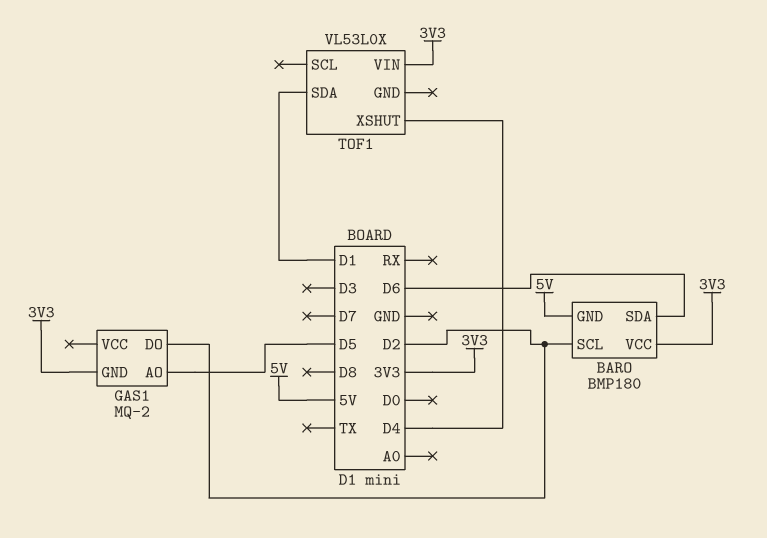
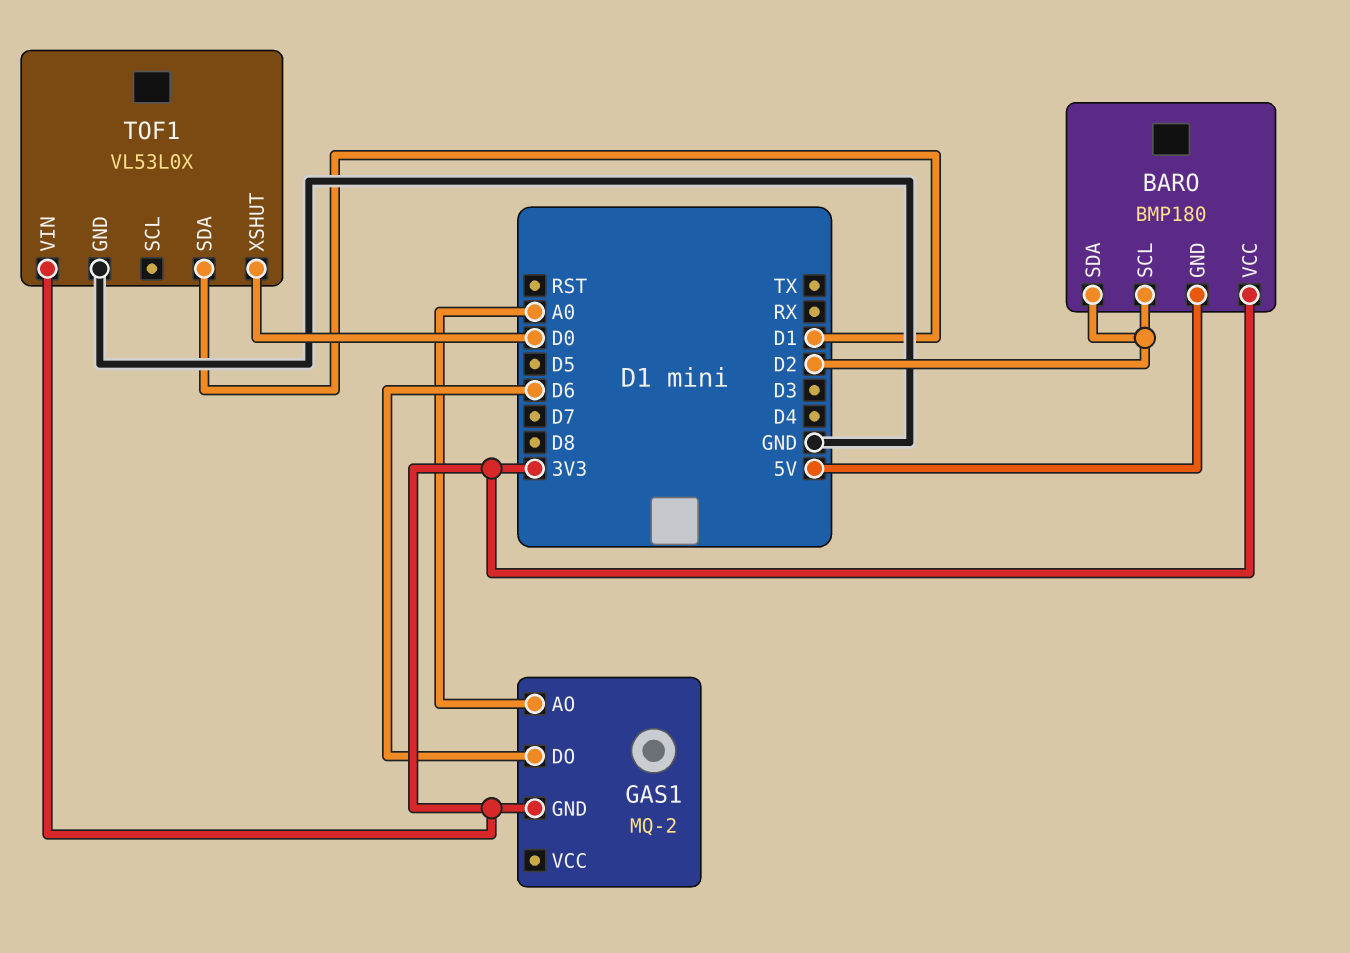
BARO pin SDA: D6 -> D2
GAS1 pin AO: D5 -> A0
GAS1 pin DO: D2 -> D6
TOF1 pin GND: none -> GND
TOF1 pin XSHUT: D4 -> D0

